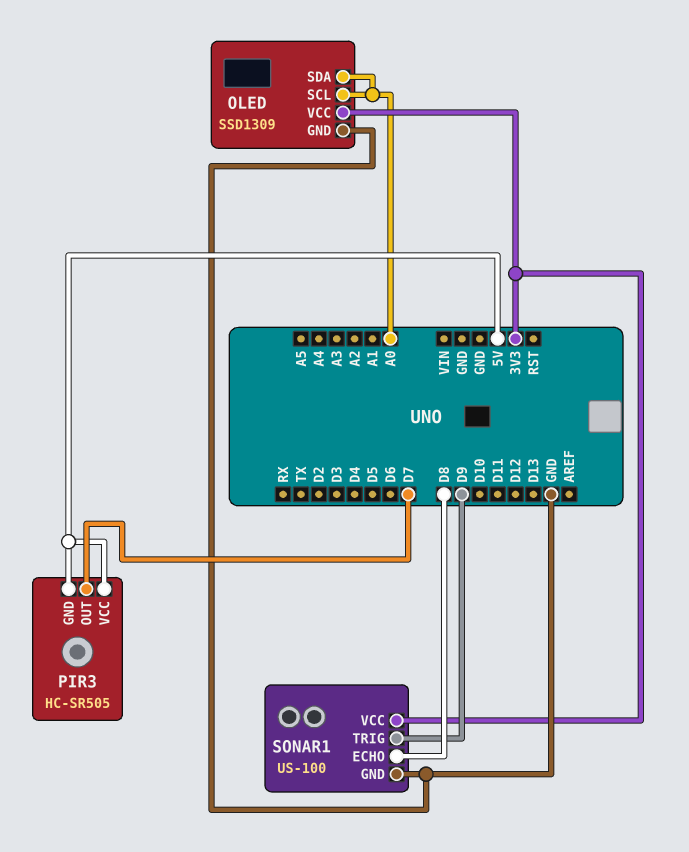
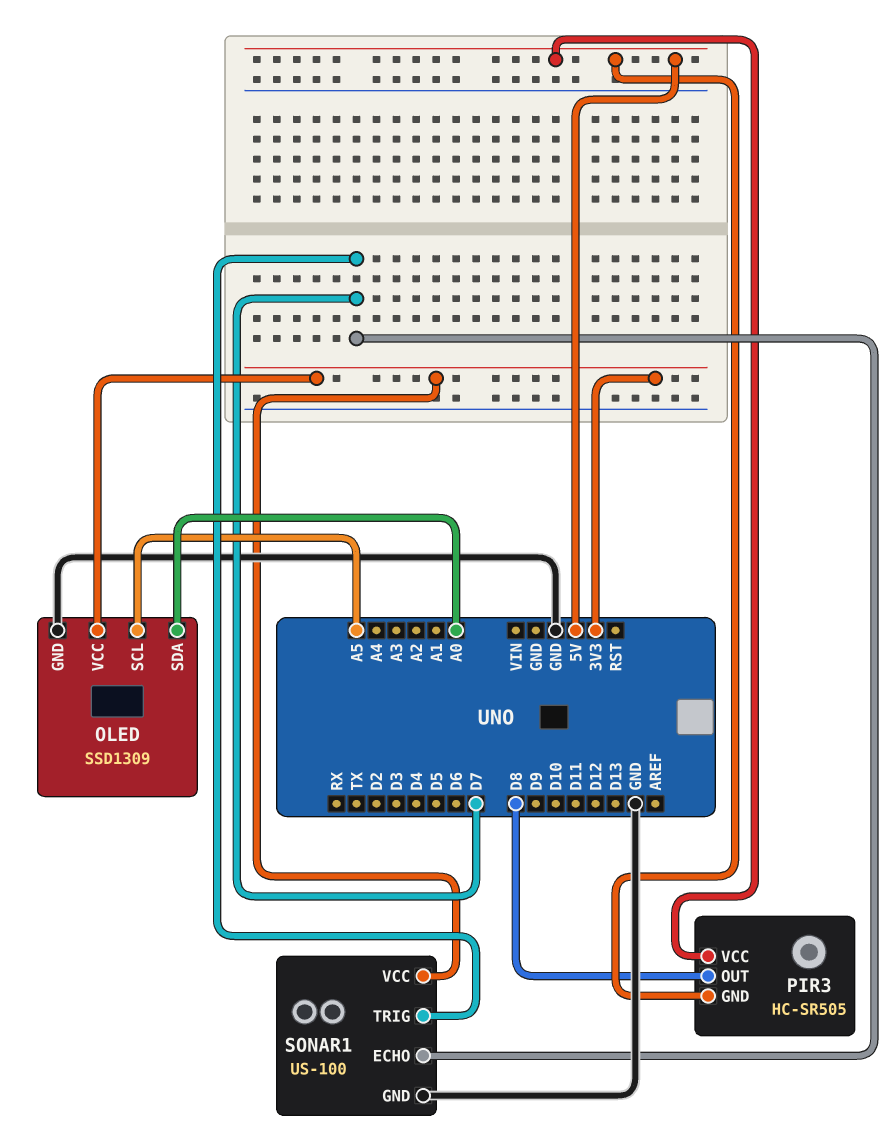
OLED pin SCL: A0 -> A5
PIR3 pin OUT: D7 -> D8
SONAR1 pin ECHO: D8 -> D7
SONAR1 pin TRIG: D9 -> D7

